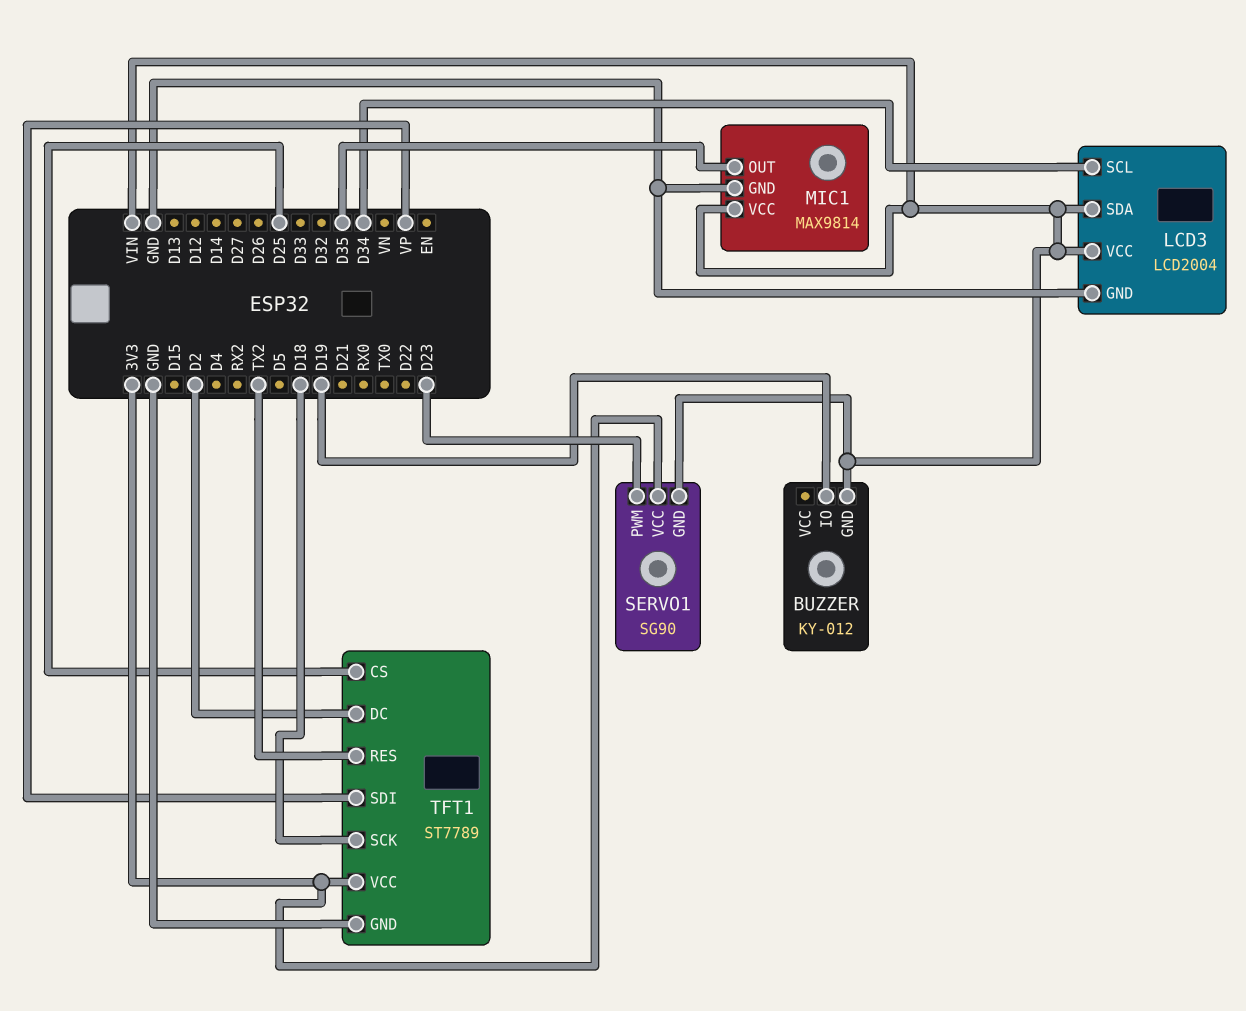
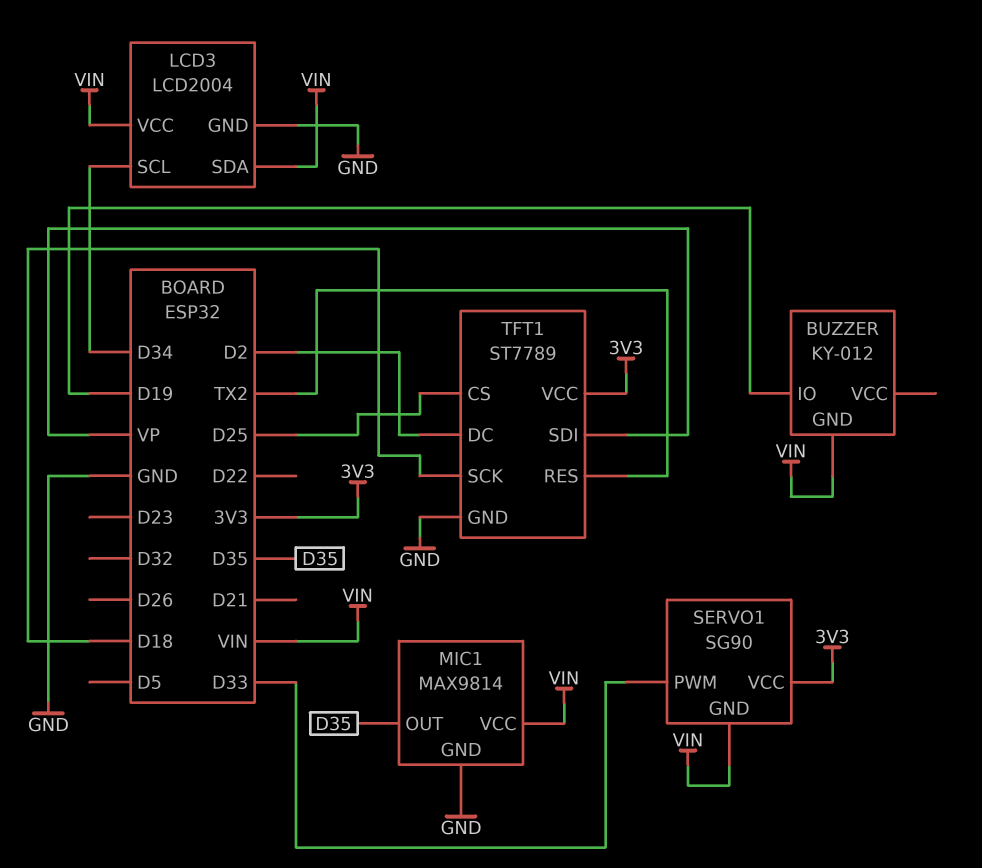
SERVO1 pin PWM: D23 -> D33

